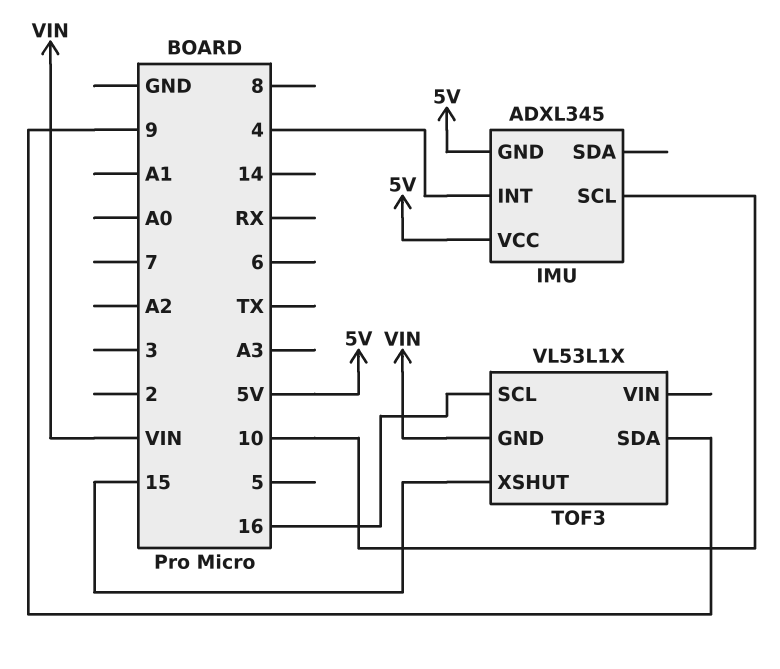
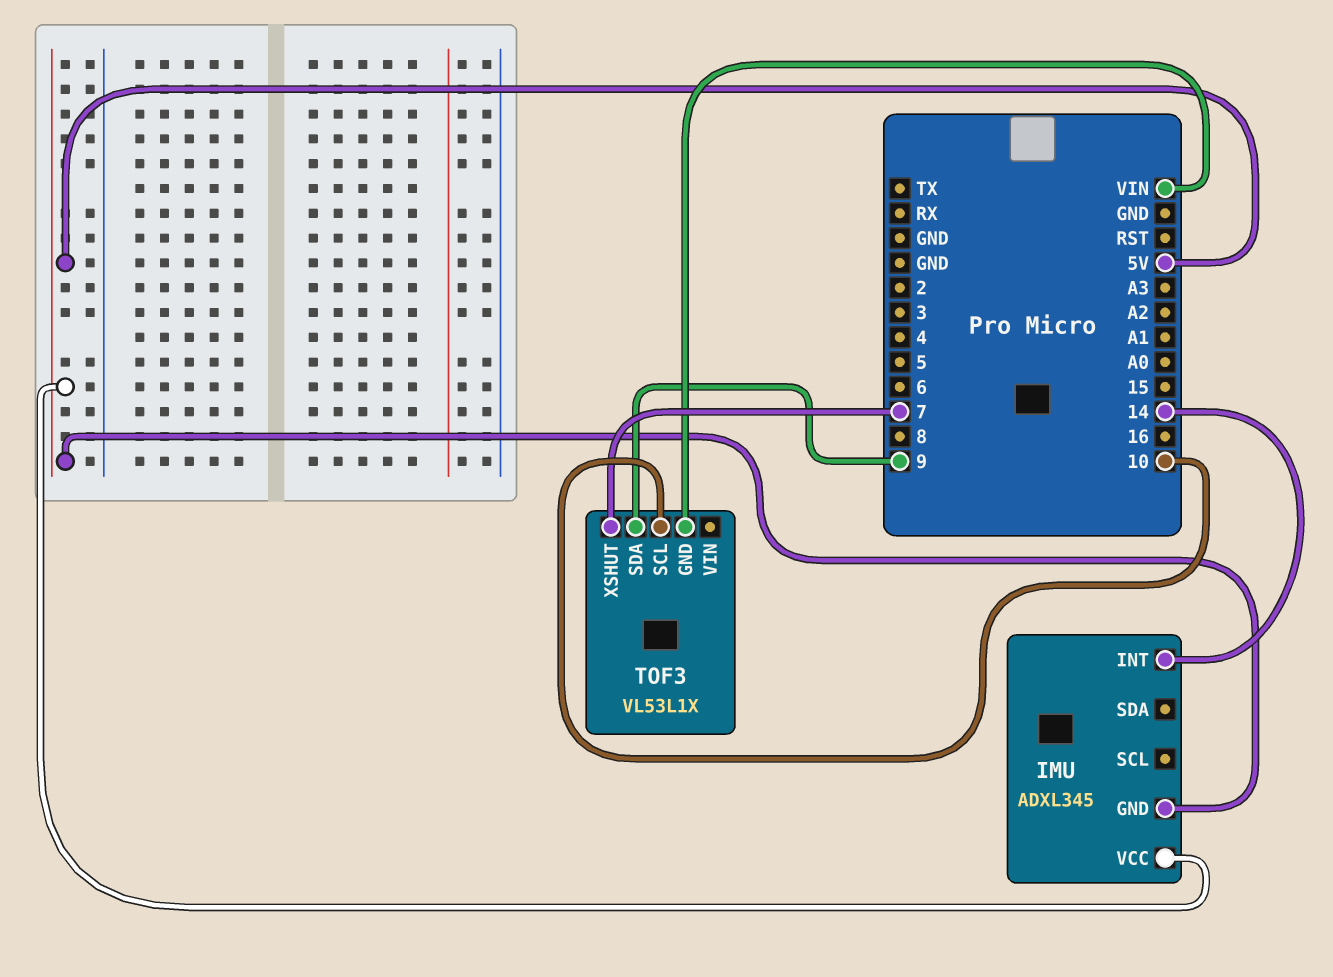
IMU pin INT: 4 -> 14
IMU pin SCL: 10 -> none
TOF3 pin SCL: 16 -> 10
TOF3 pin XSHUT: 15 -> 7

